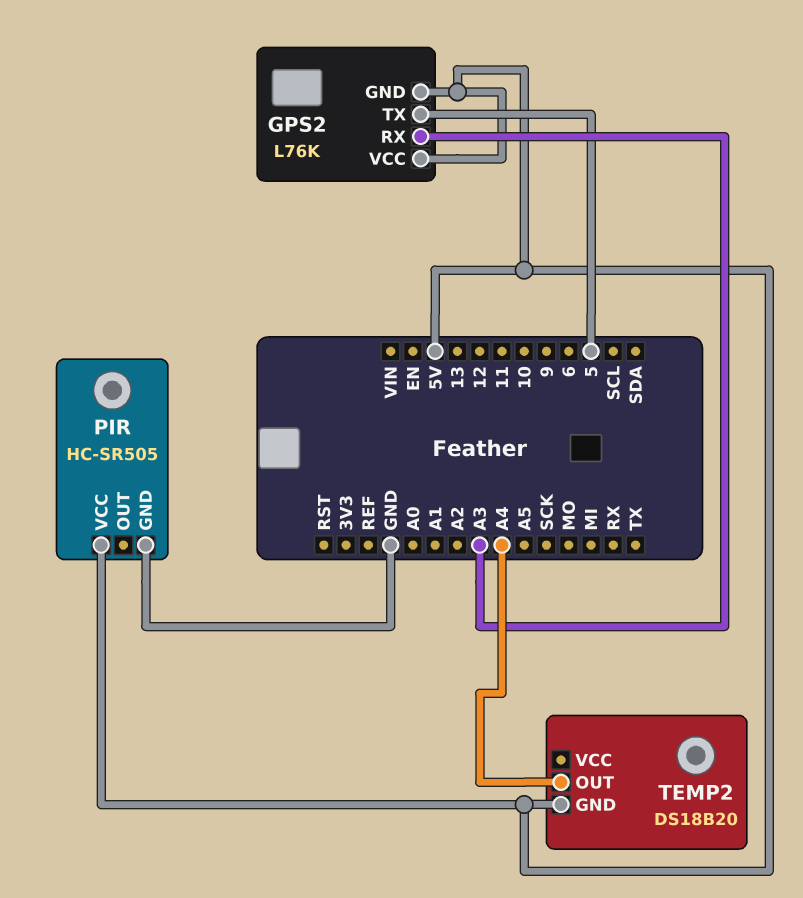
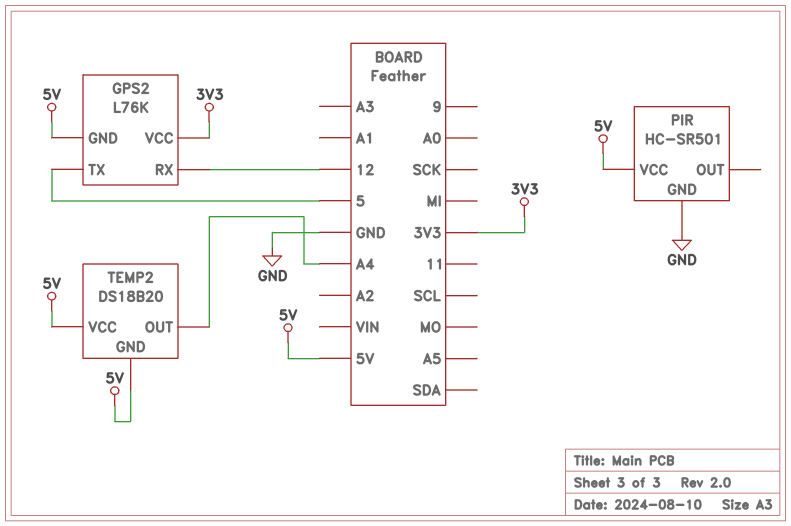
GPS2 pin RX: A3 -> 12
GPS2 pin VCC: 5V -> 3V3
PIR: HC-SR505 -> HC-SR501
TEMP2 pin VCC: none -> 5V

